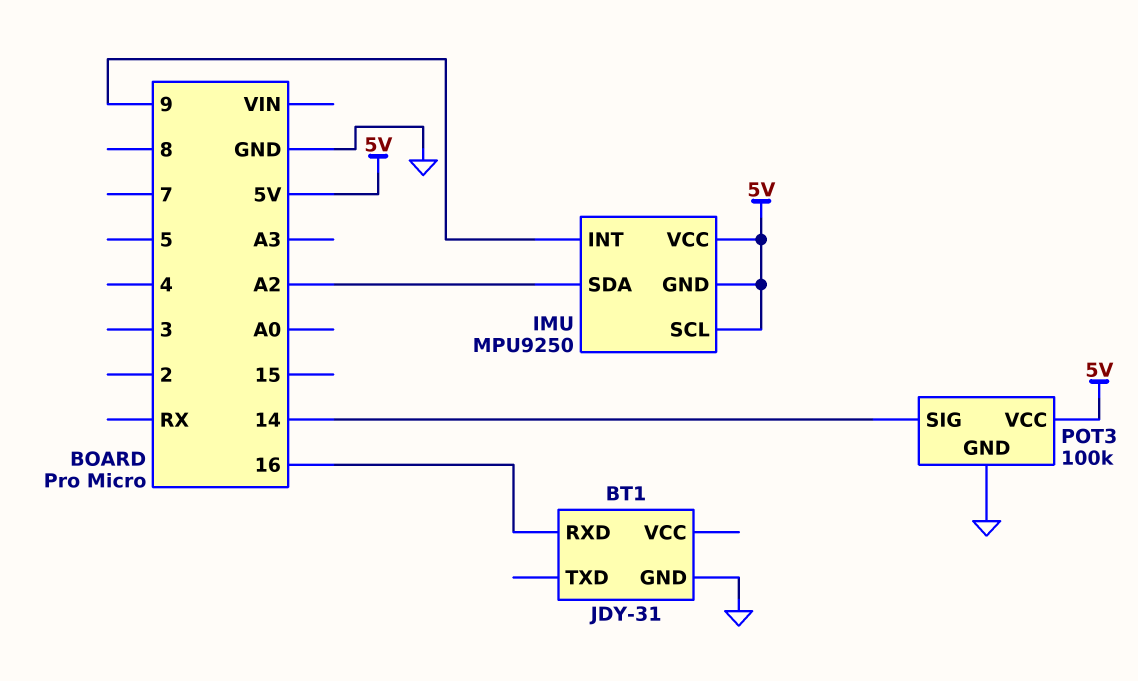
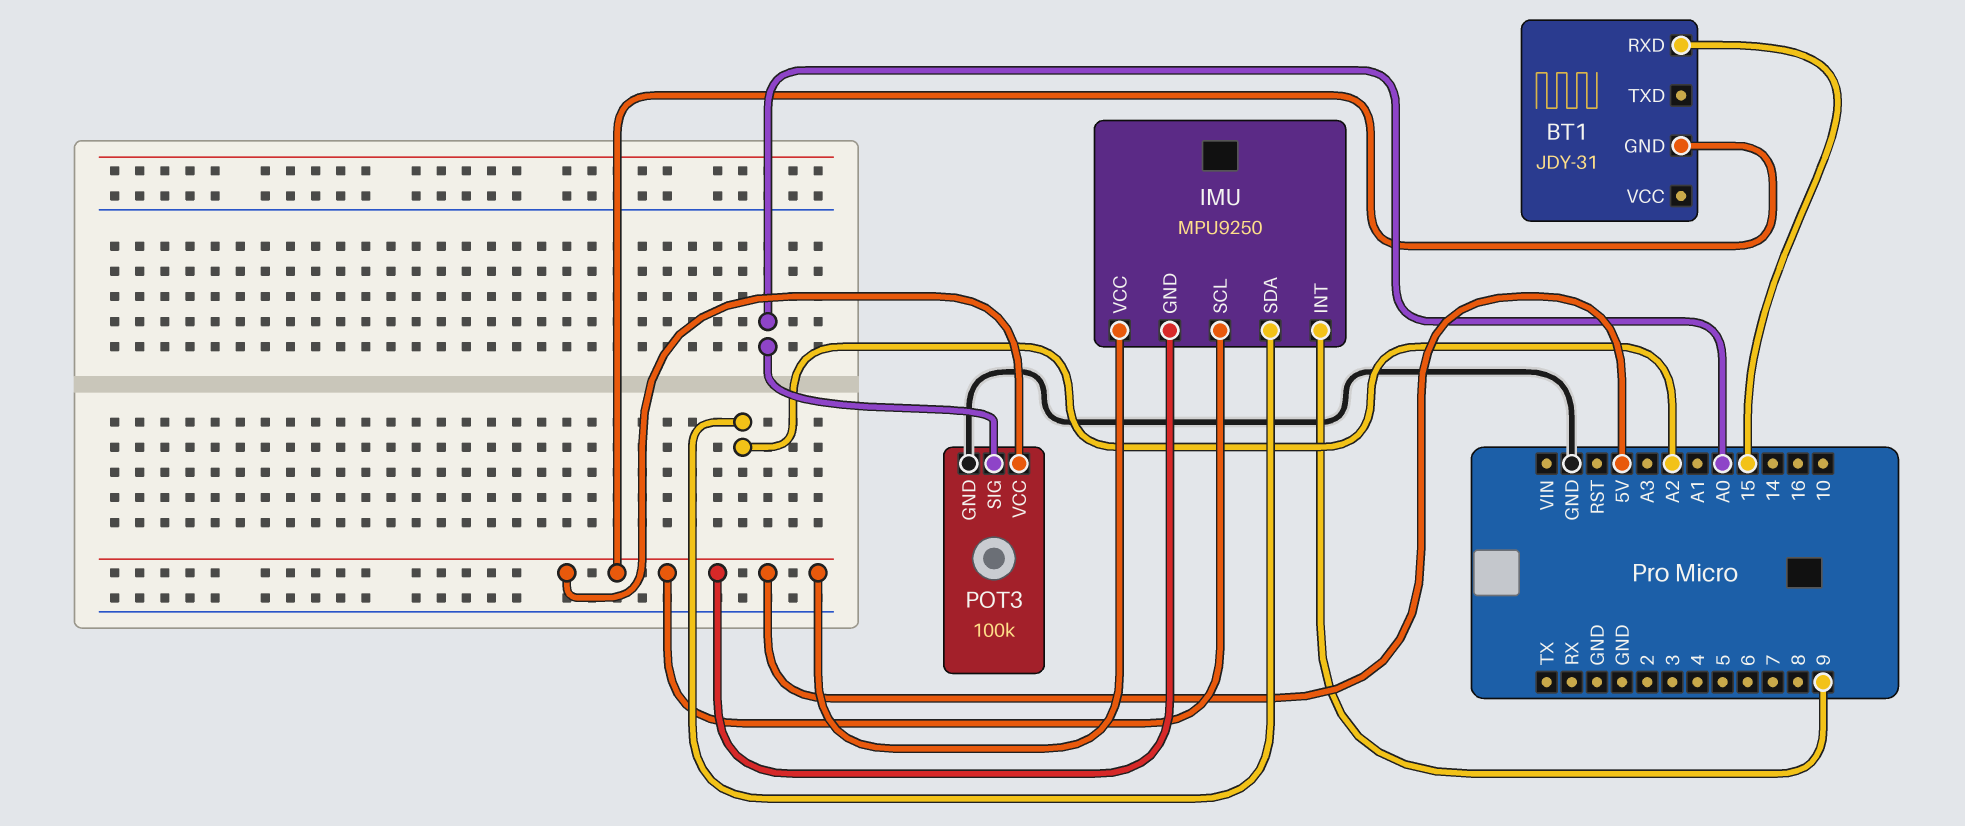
BT1 pin GND: GND -> 5V
BT1 pin RXD: 16 -> 15
POT3 pin SIG: 14 -> A0

